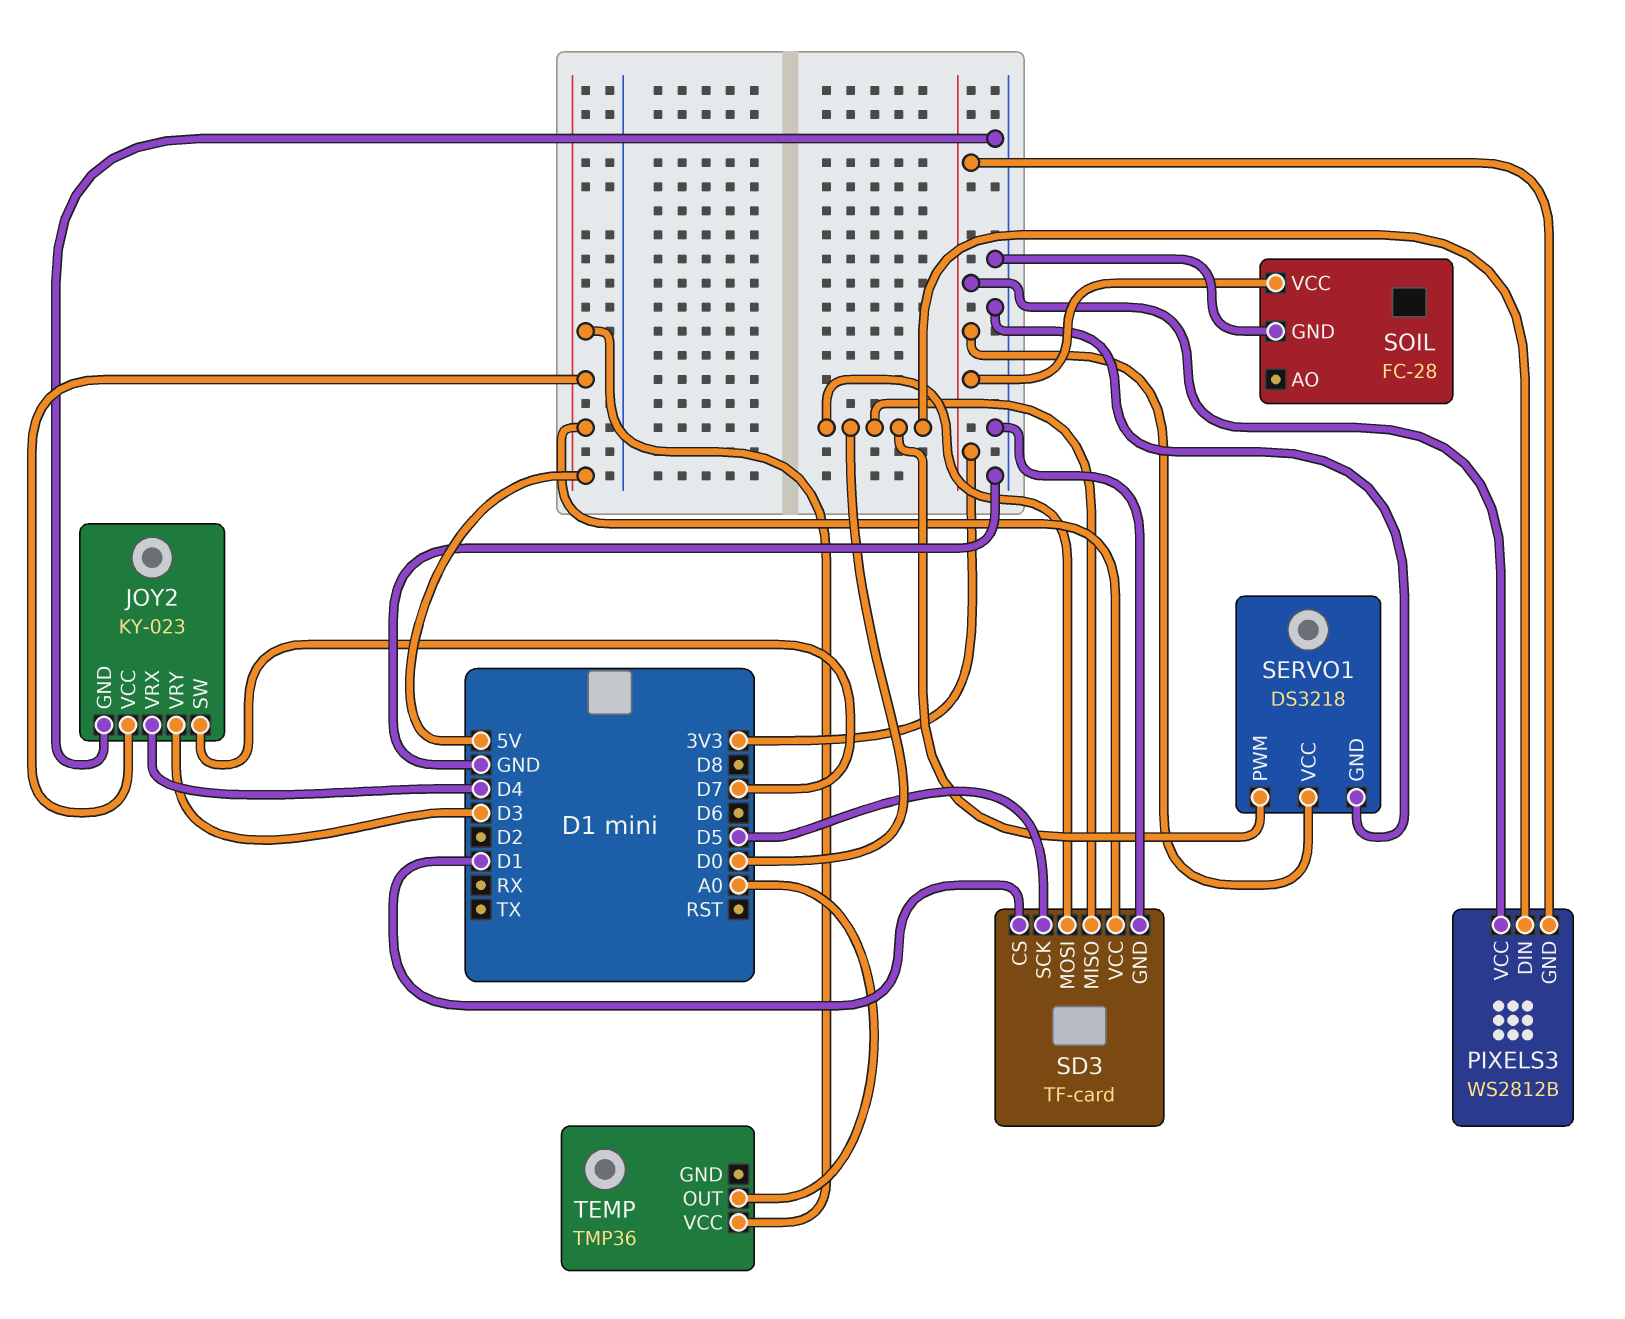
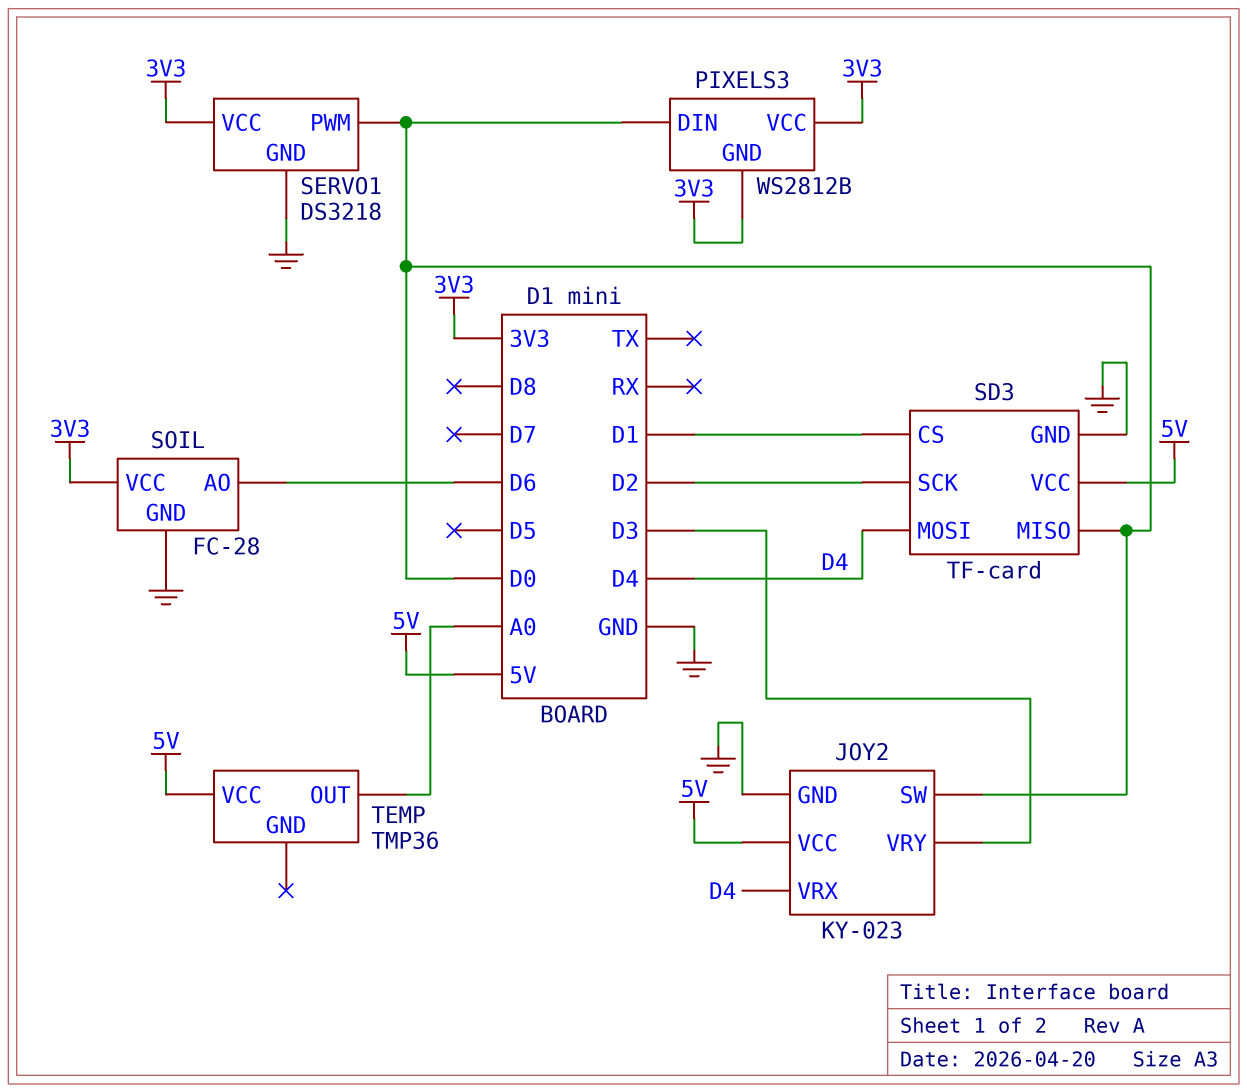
JOY2 pin SW: D7 -> D0
SD3 pin MOSI: D0 -> D4
SD3 pin SCK: D5 -> D2
SOIL pin AO: none -> D6

